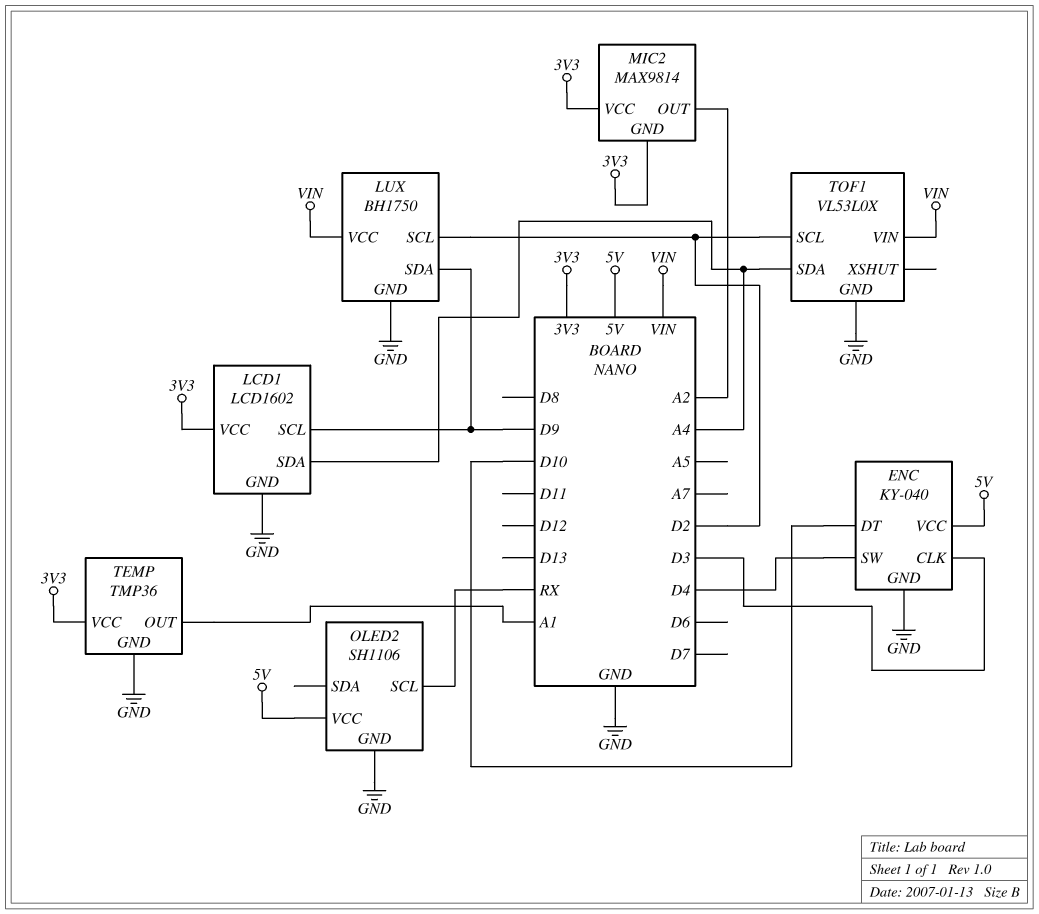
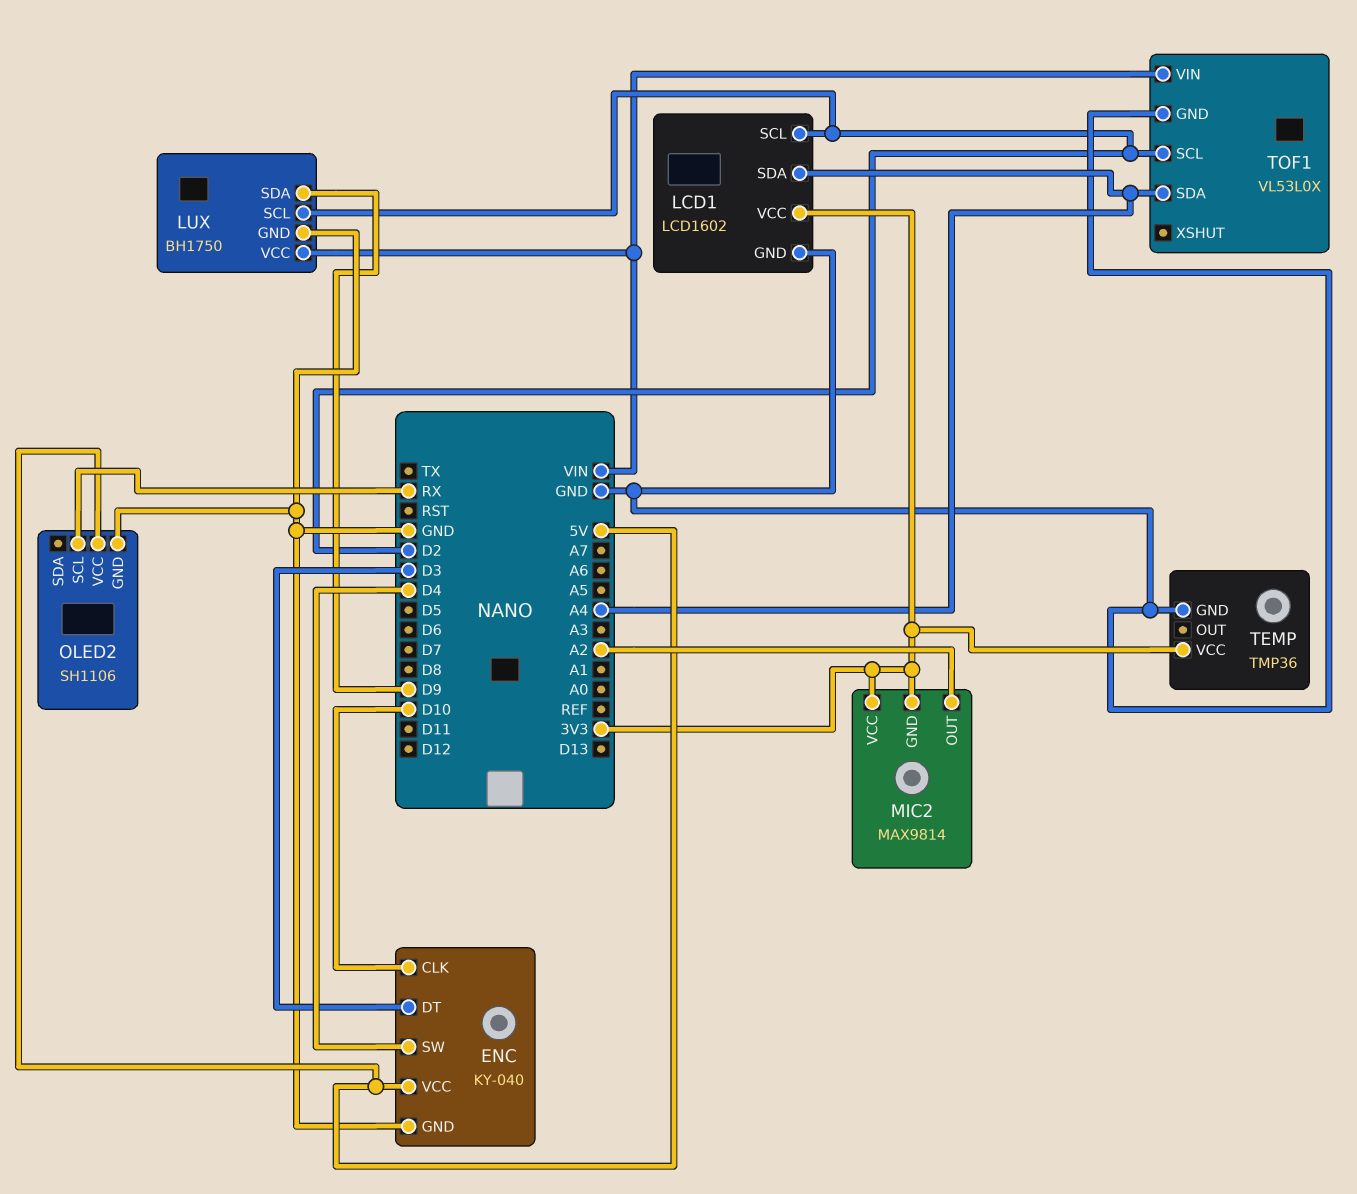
ENC pin CLK: D3 -> D10
ENC pin DT: D10 -> D3
LCD1 pin SCL: D9 -> D2
TEMP pin OUT: A1 -> none

